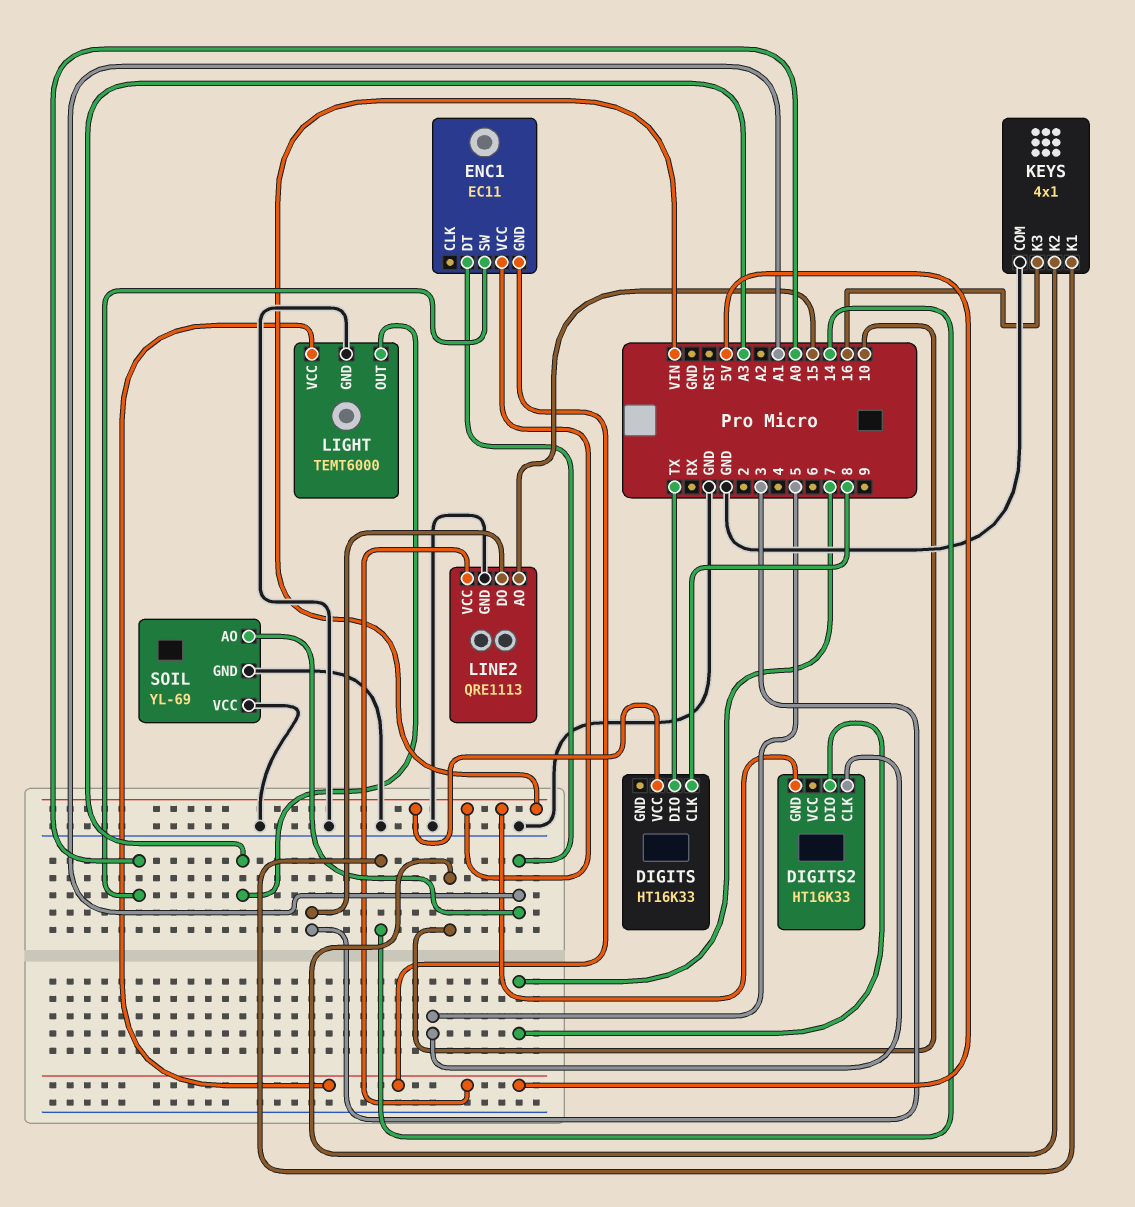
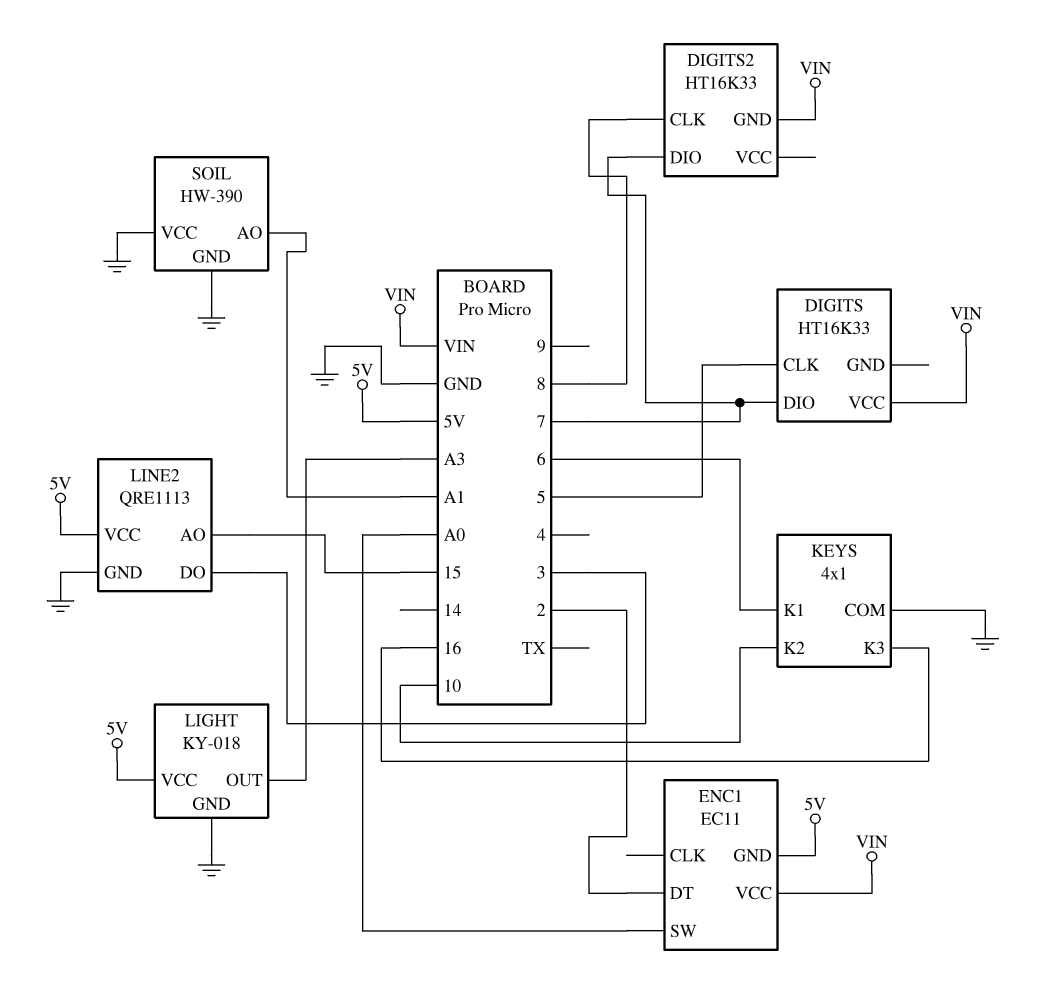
DIGITS pin CLK: 8 -> 5
DIGITS pin DIO: TX -> 7
DIGITS2 pin CLK: 5 -> 8
ENC1 pin DT: A1 -> 2
KEYS pin K1: 14 -> 6
LIGHT: TEMT6000 -> KY-018
SOIL: YL-69 -> HW-390

